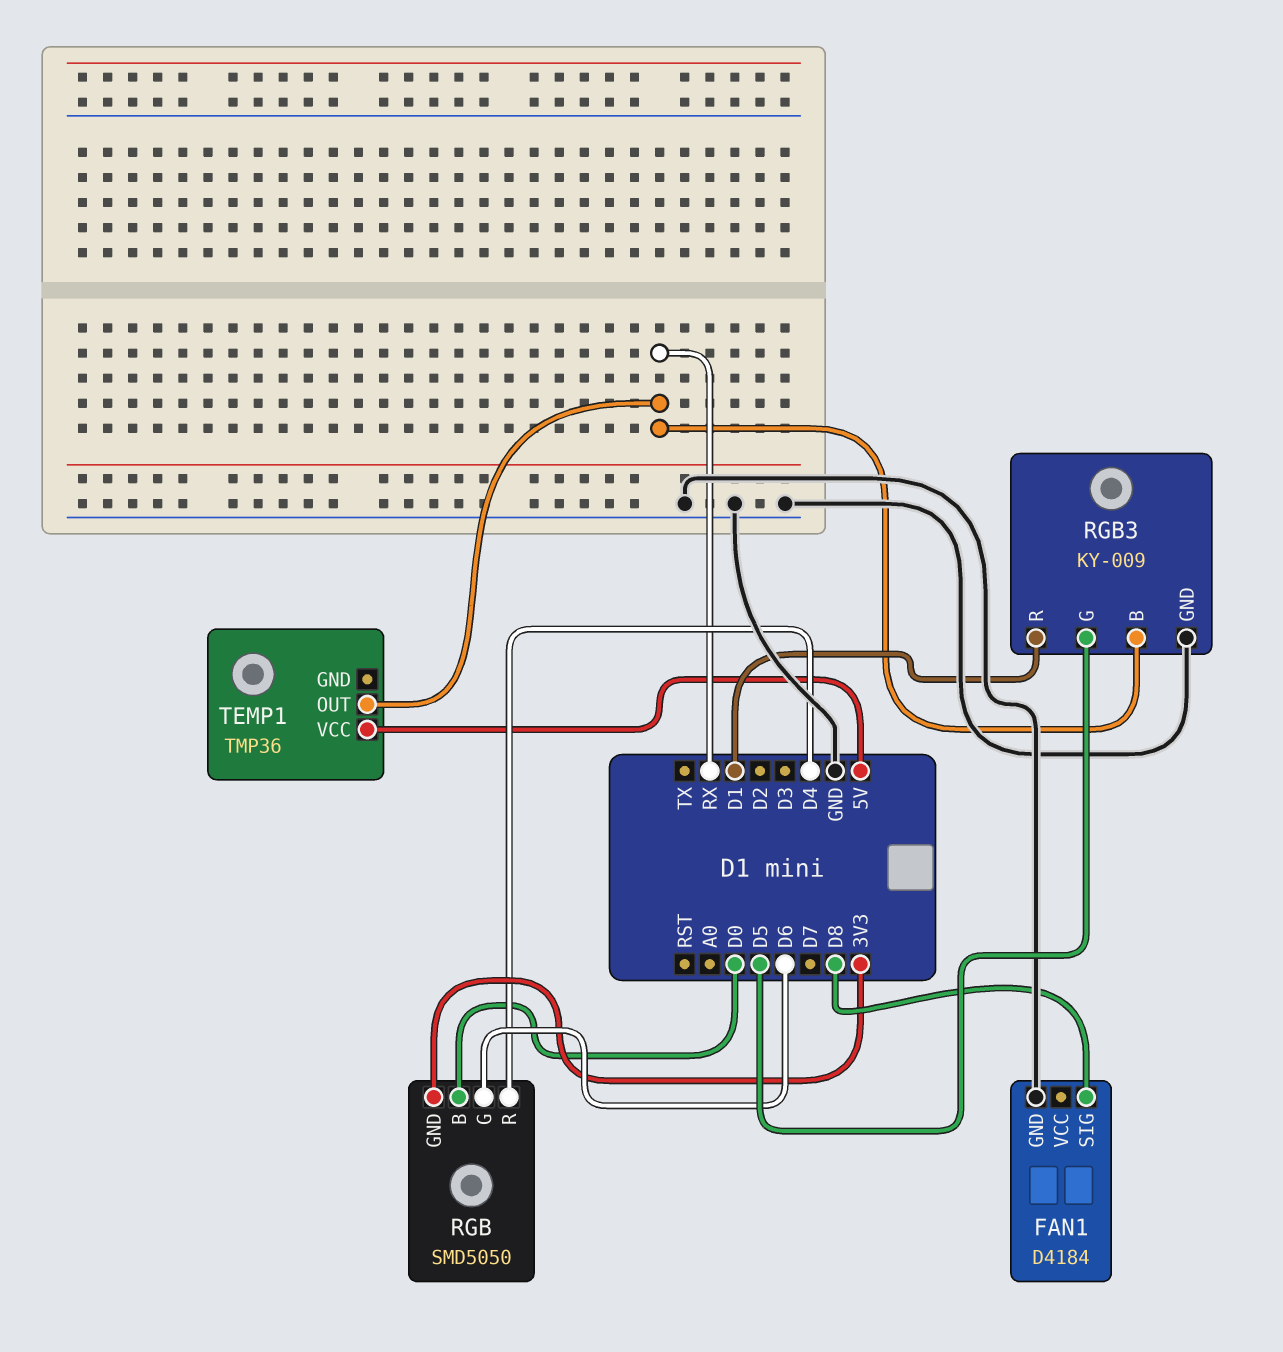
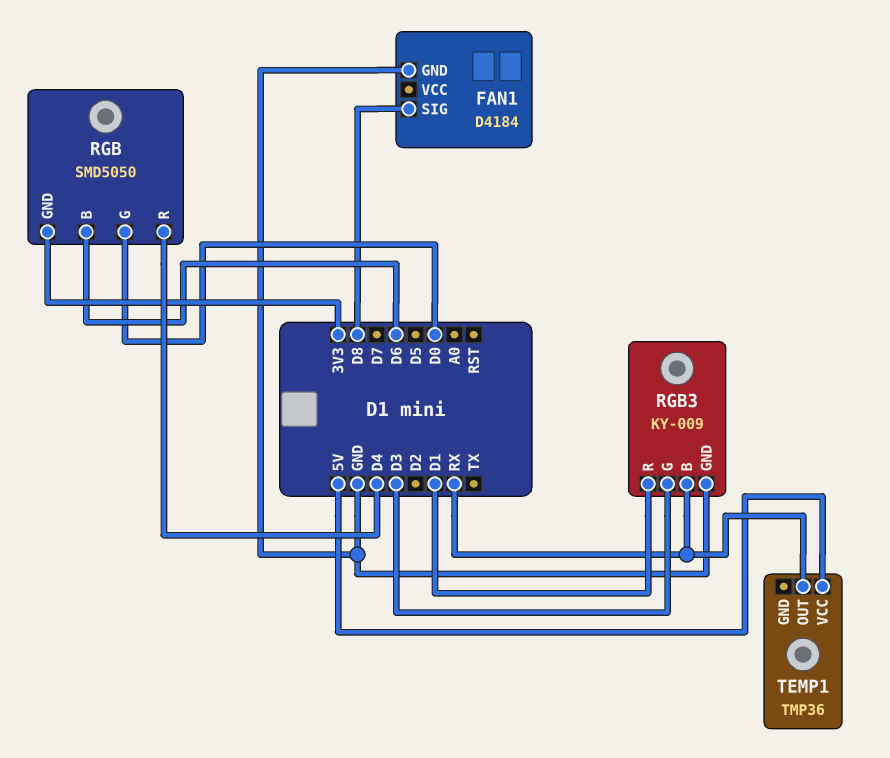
RGB pin B: D0 -> D6
RGB pin G: D6 -> D0
RGB3 pin G: D5 -> D3

